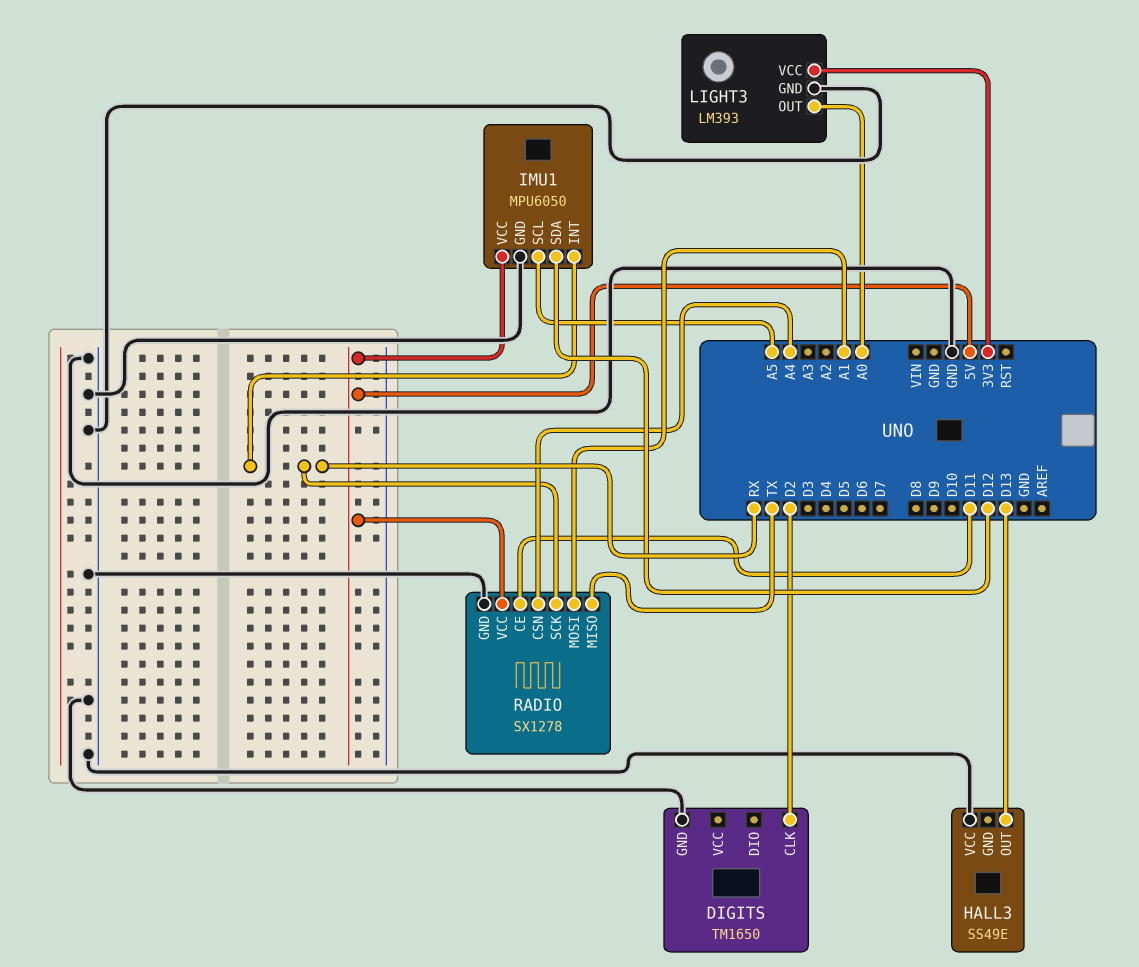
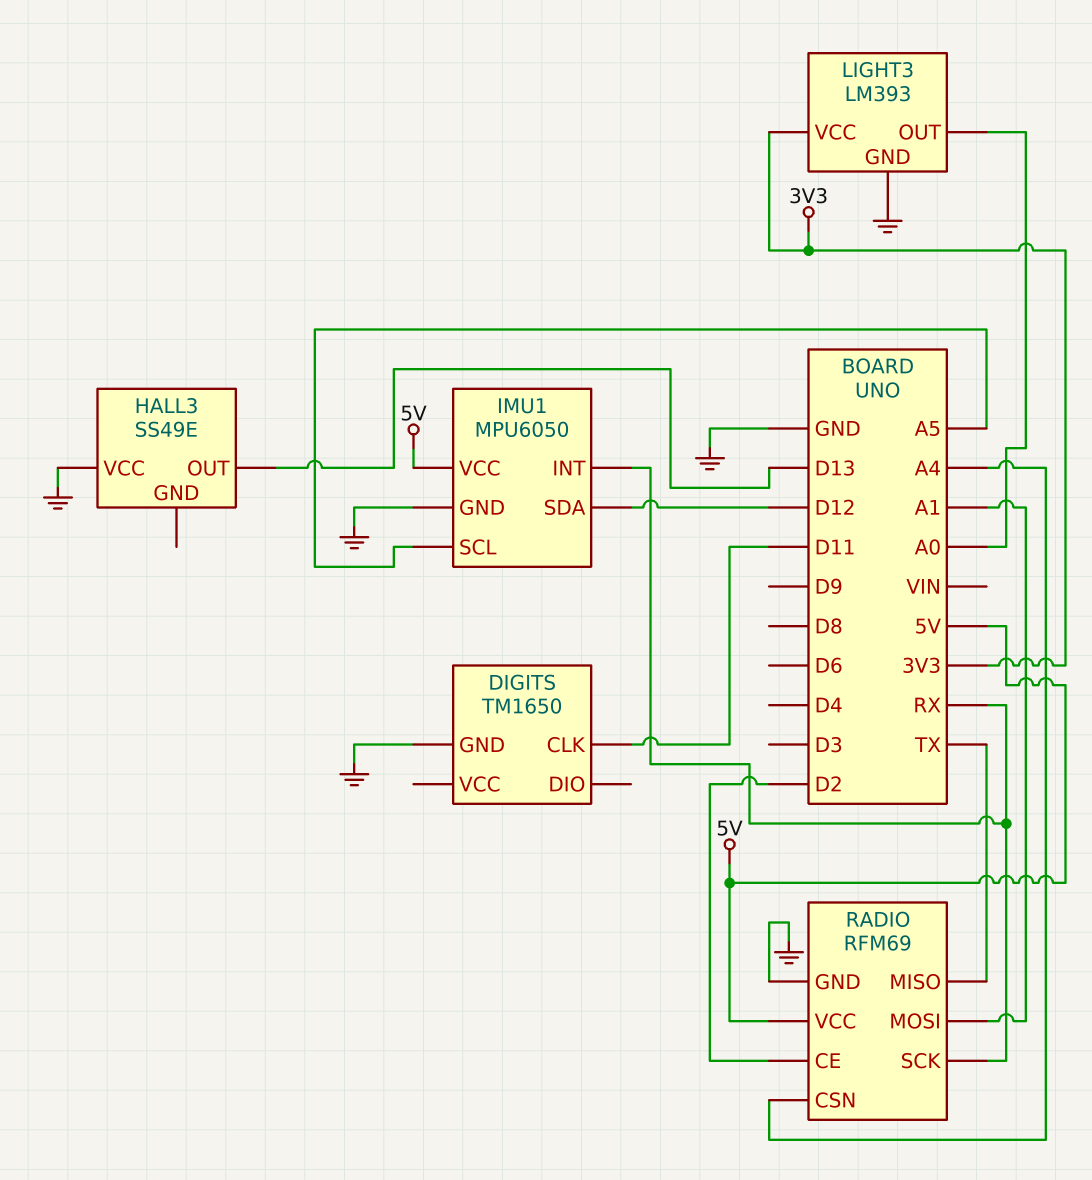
DIGITS pin CLK: D2 -> D11
RADIO: SX1278 -> RFM69
RADIO pin CE: D11 -> D2

